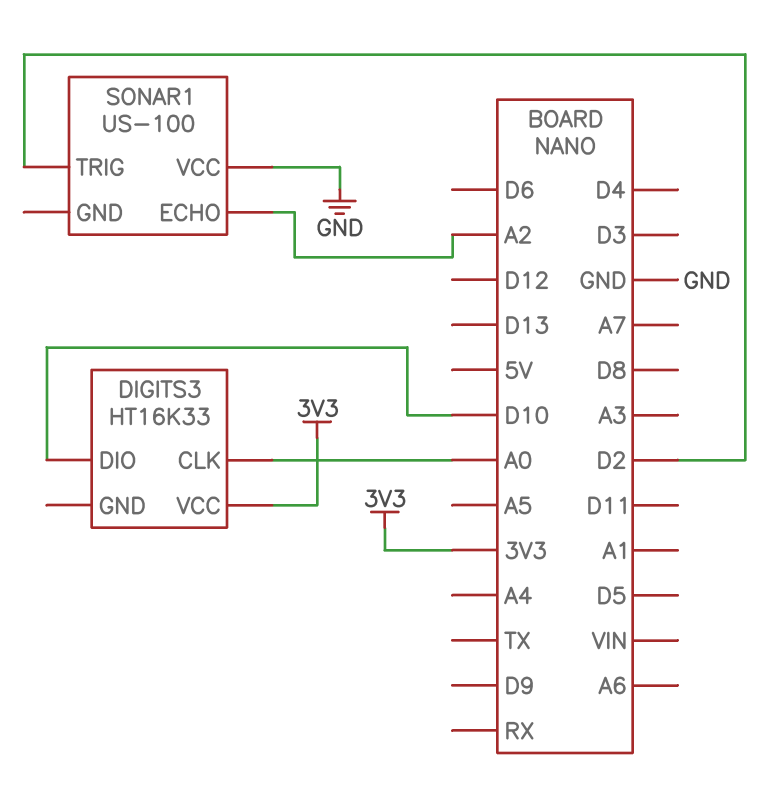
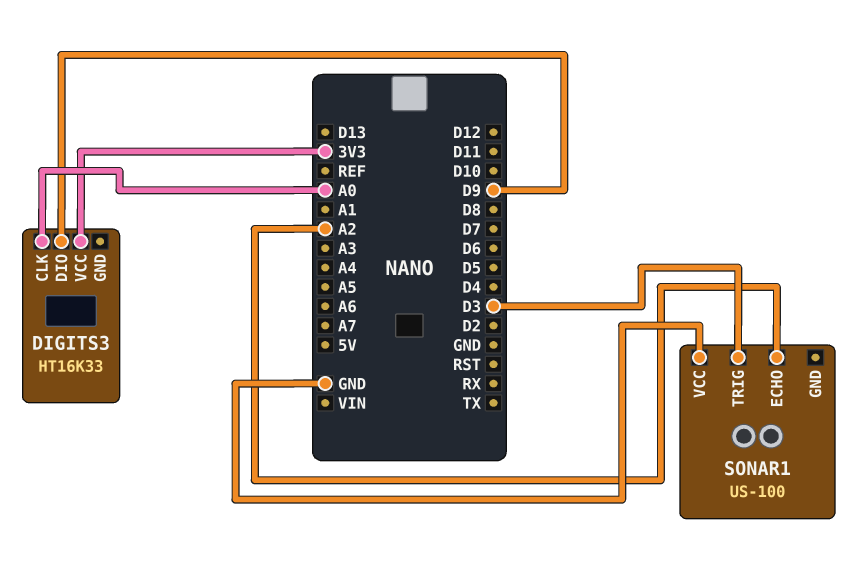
DIGITS3 pin DIO: D10 -> D9
SONAR1 pin TRIG: D2 -> D3

